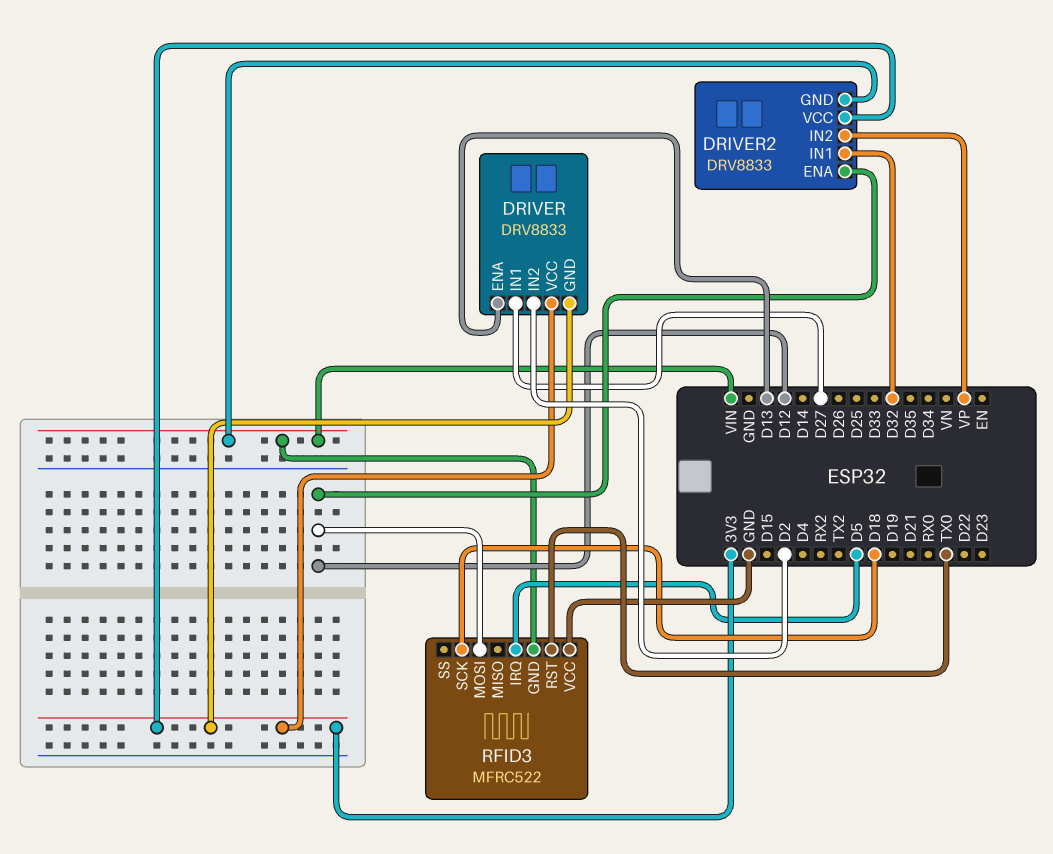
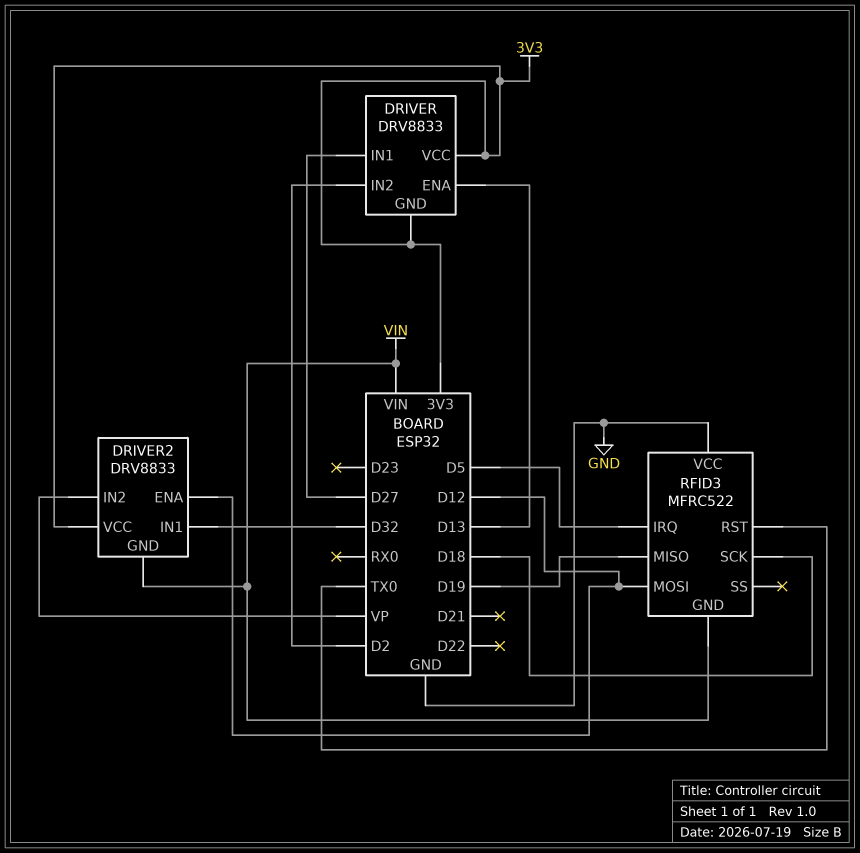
RFID3 pin MISO: none -> D19

